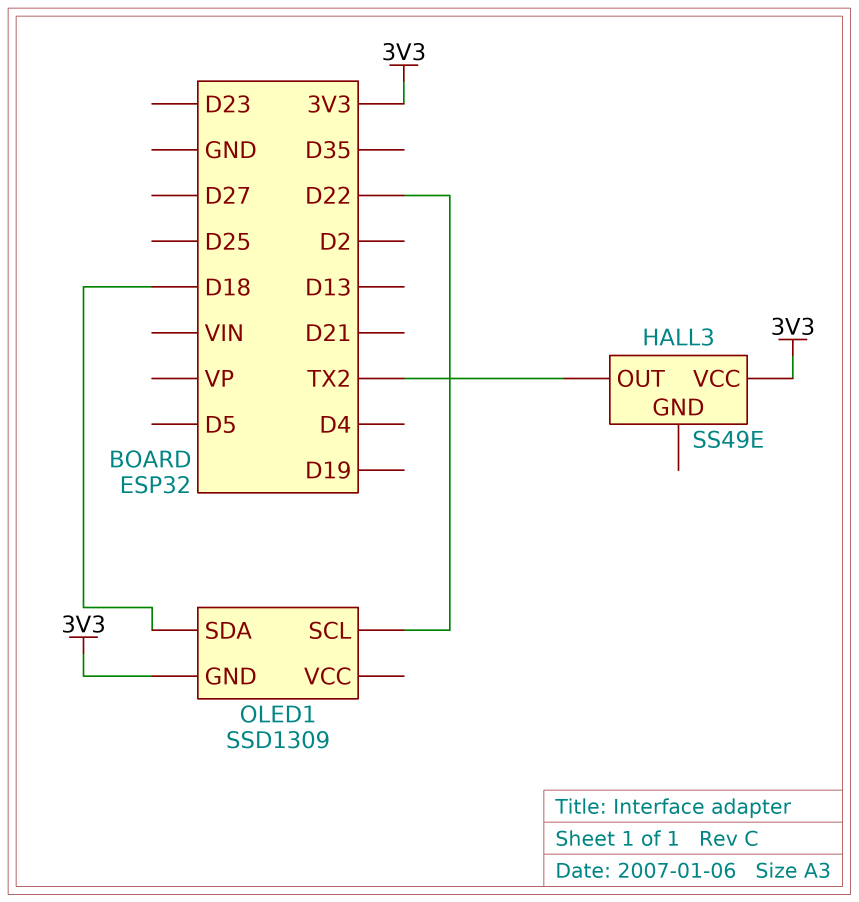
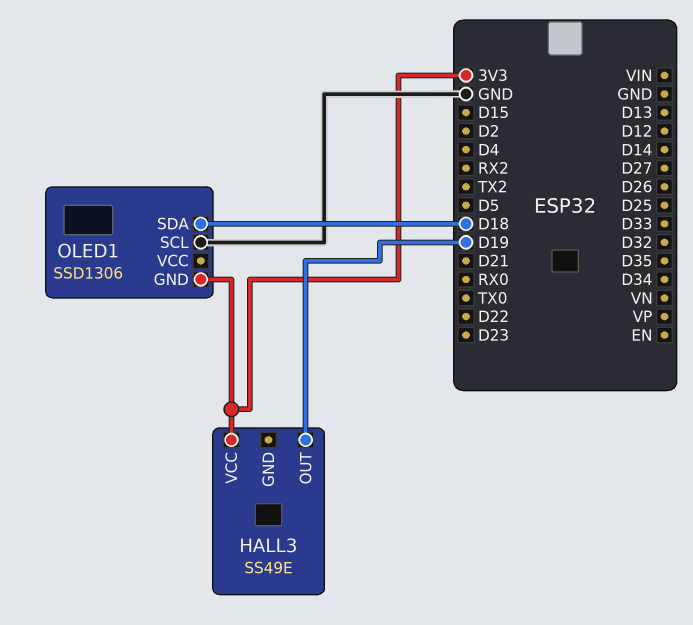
HALL3 pin OUT: TX2 -> D19
OLED1: SSD1309 -> SSD1306
OLED1 pin SCL: D22 -> GND

